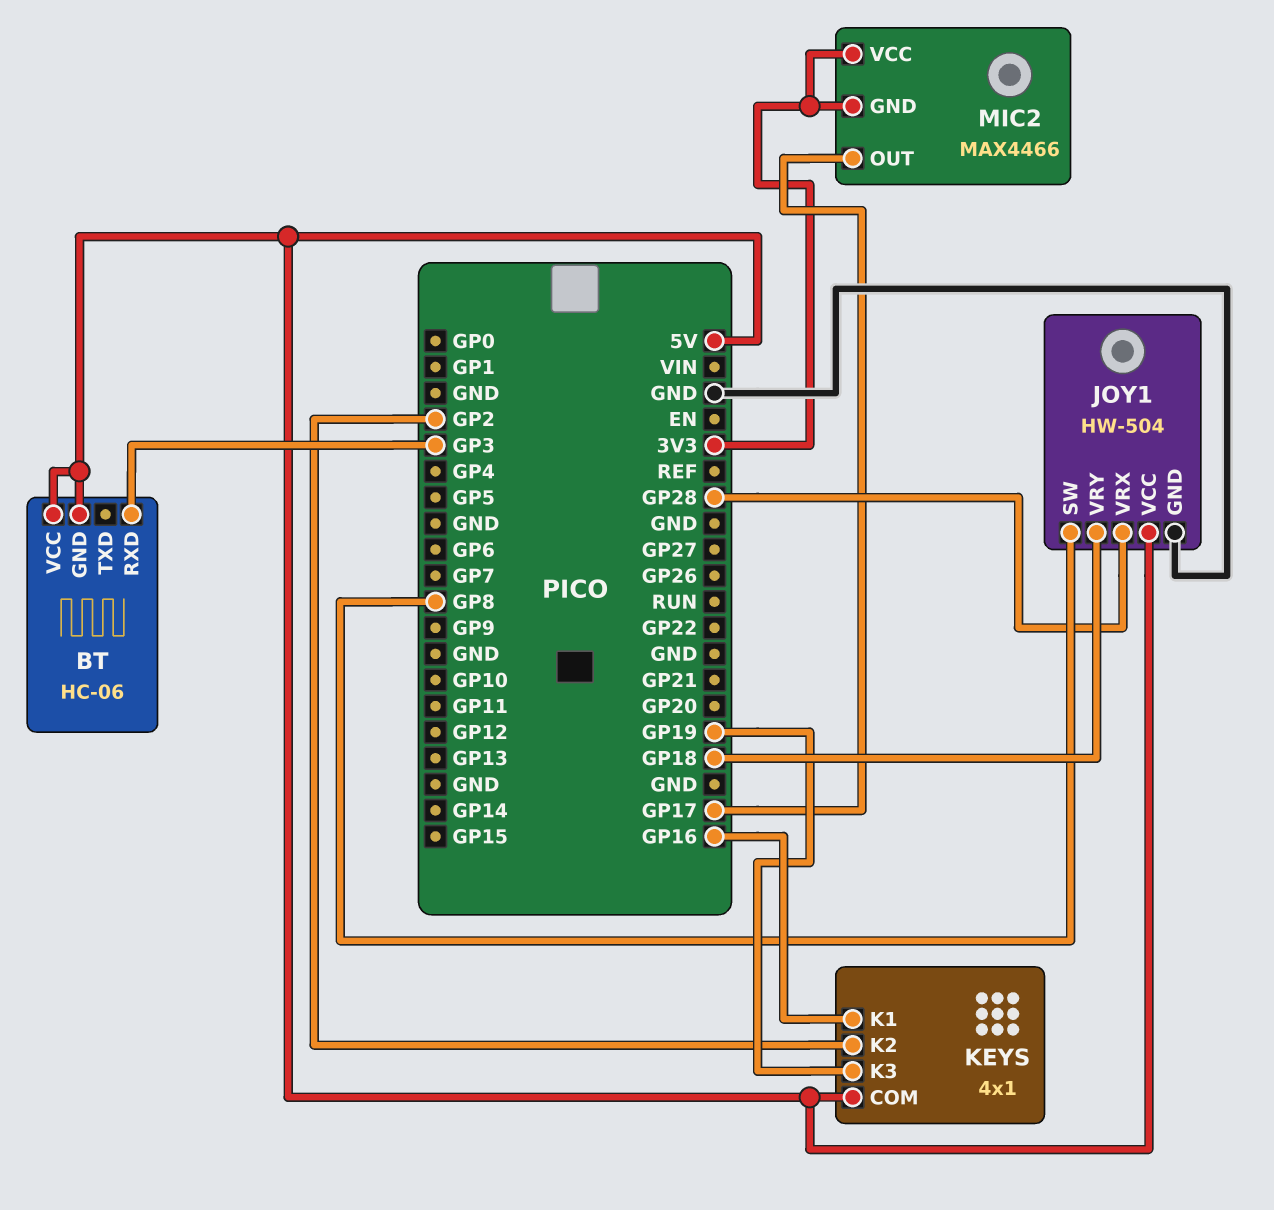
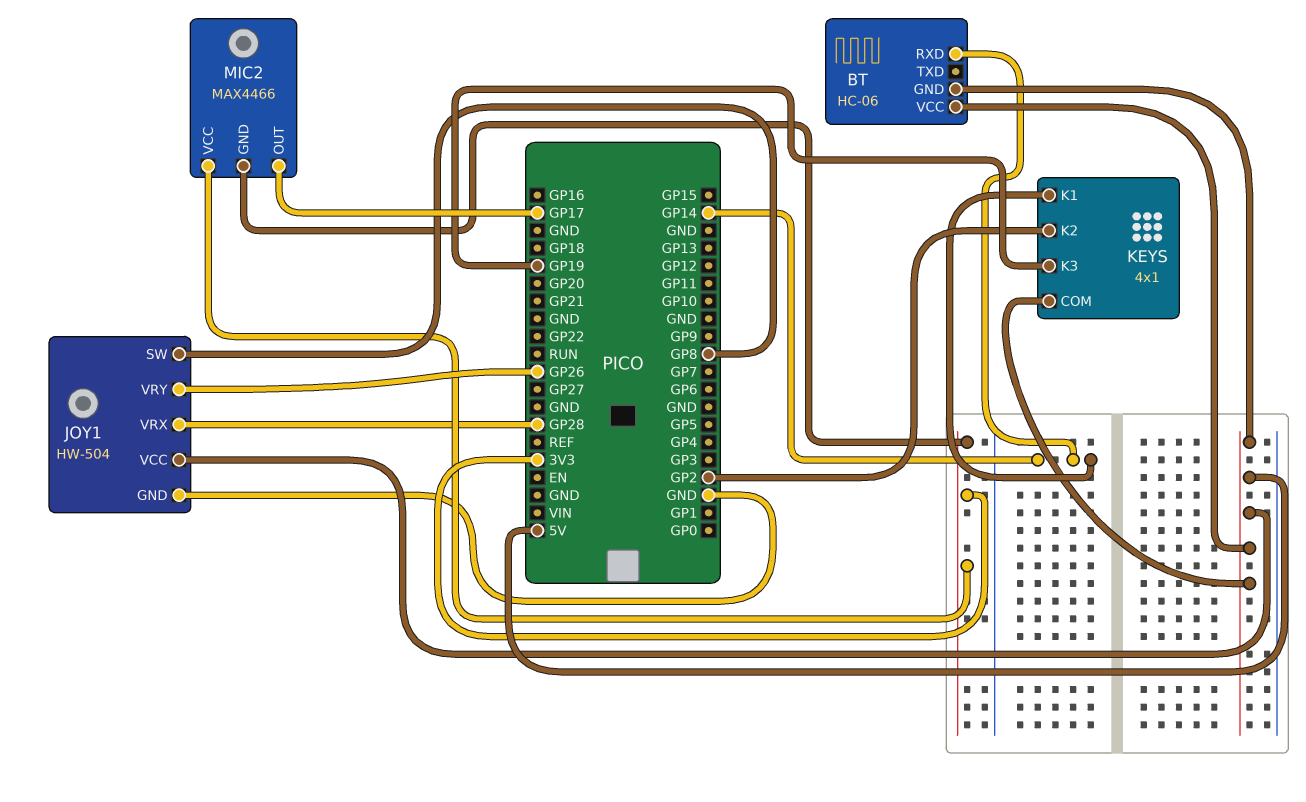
BT pin RXD: GP3 -> GP14
JOY1 pin VRY: GP18 -> GP26
KEYS pin K1: GP16 -> GP14

